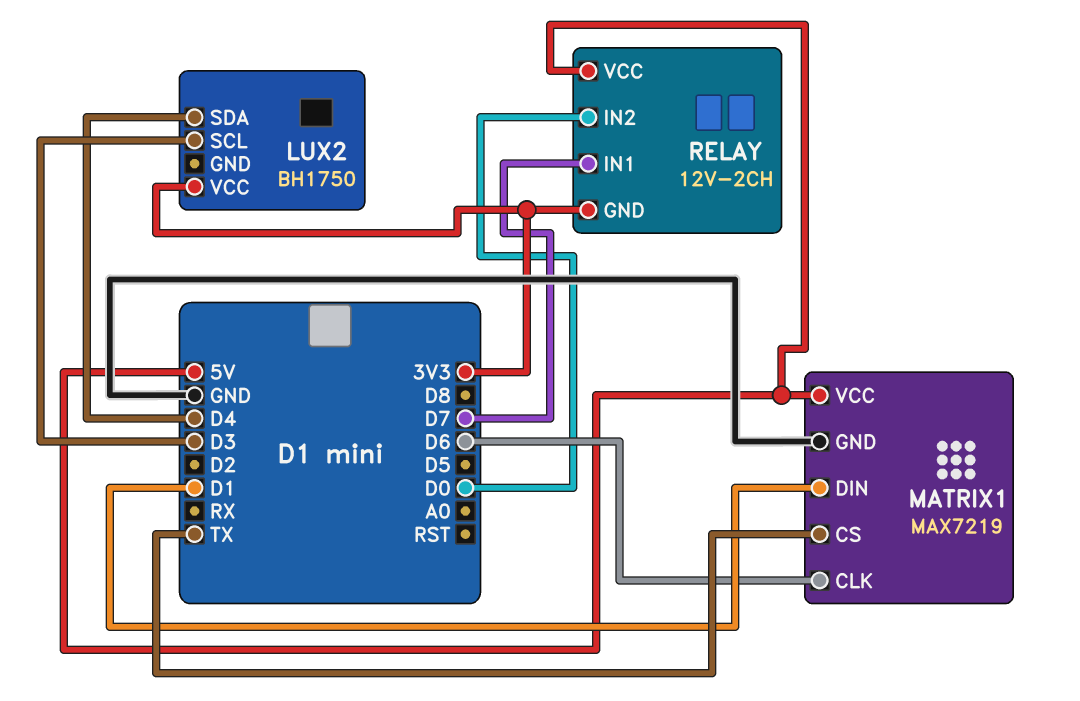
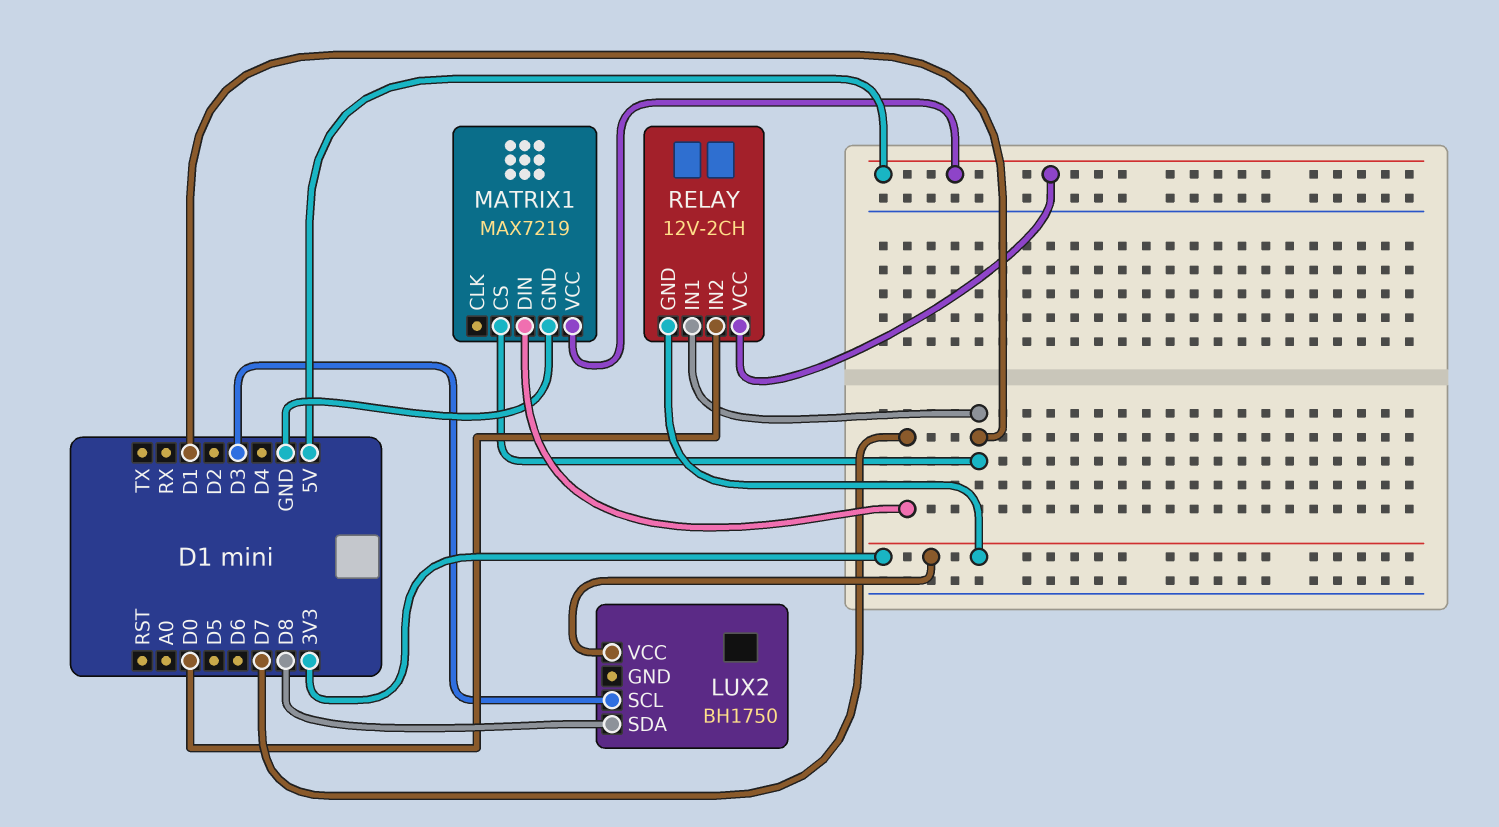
LUX2 pin SDA: D4 -> D8
MATRIX1 pin CLK: D6 -> none
MATRIX1 pin CS: TX -> D1
MATRIX1 pin DIN: D1 -> D7
RELAY pin IN1: D7 -> D1

